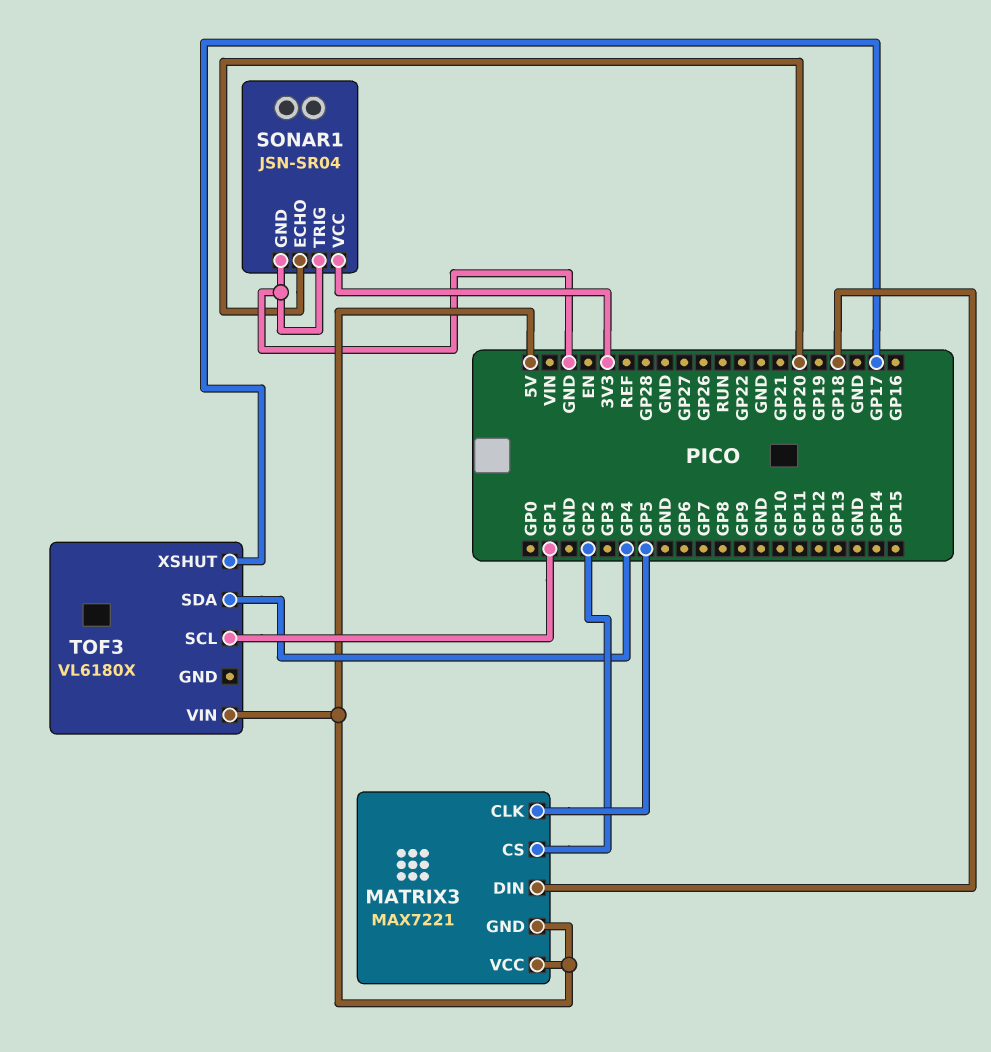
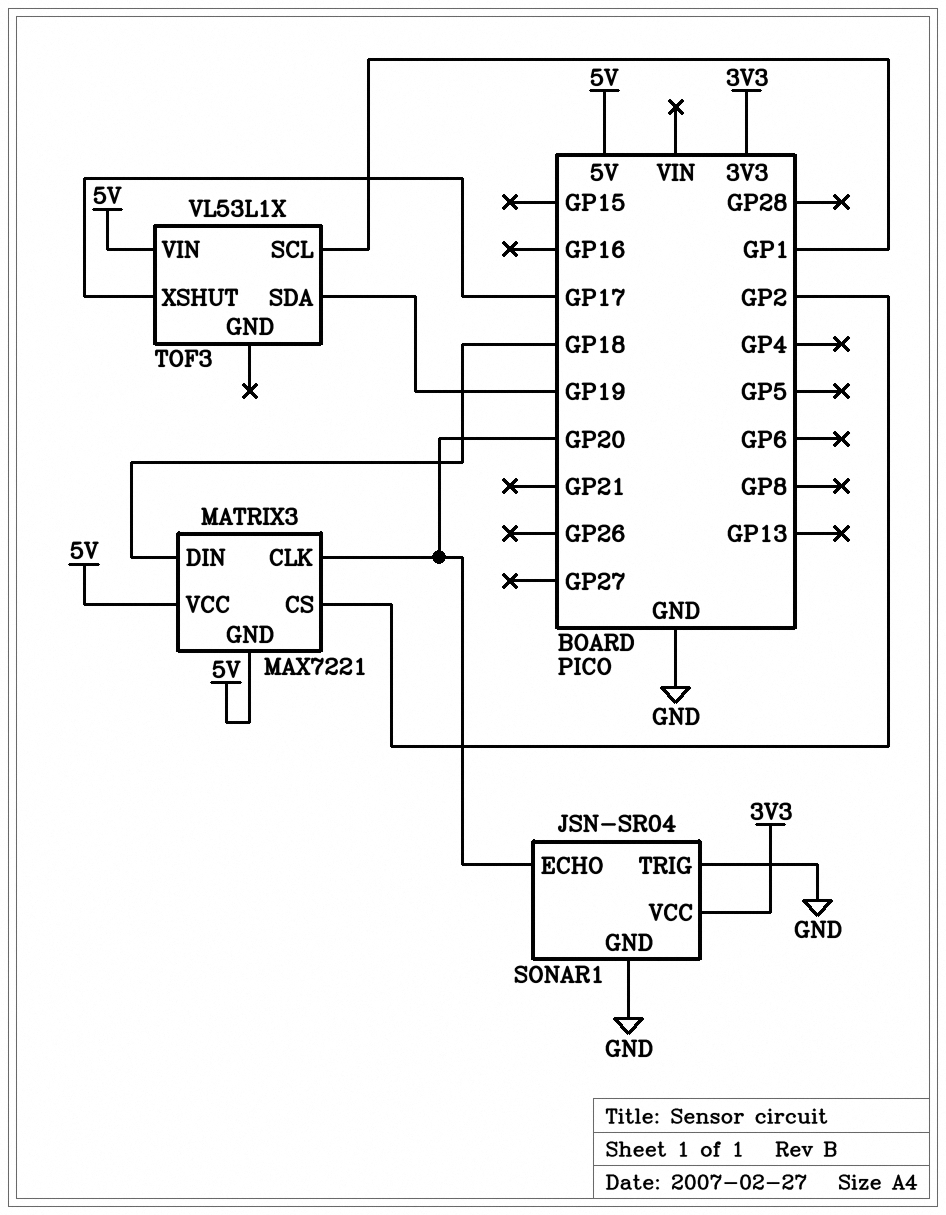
MATRIX3 pin CLK: GP5 -> GP20
TOF3: VL6180X -> VL53L1X
TOF3 pin SDA: GP4 -> GP19

